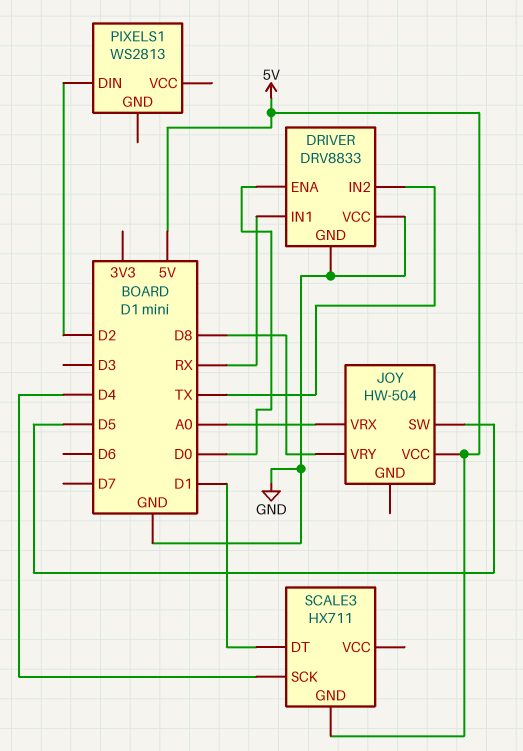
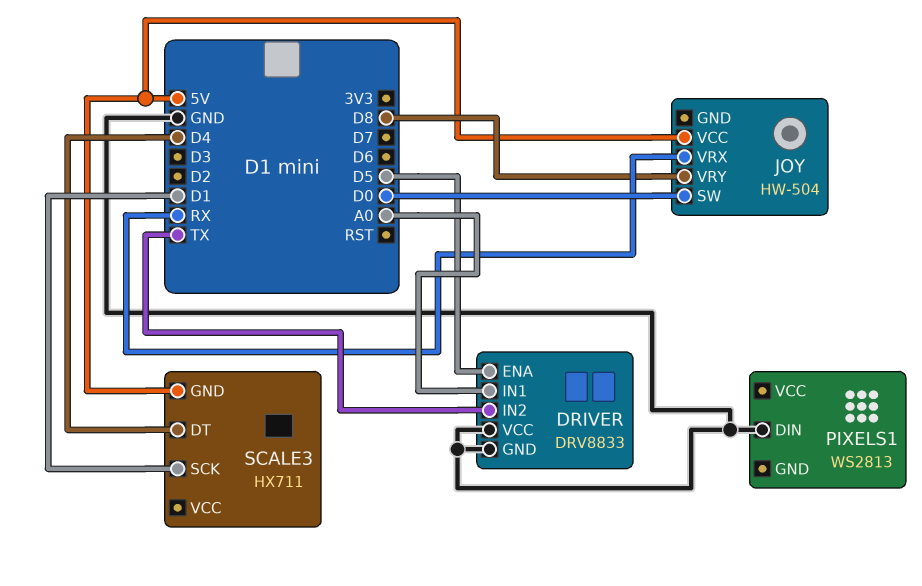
DRIVER pin ENA: D0 -> D5
DRIVER pin IN1: RX -> A0
JOY pin SW: D5 -> D0
JOY pin VRX: A0 -> RX
PIXELS1 pin DIN: D2 -> GND
SCALE3 pin DT: D1 -> D4
SCALE3 pin SCK: D4 -> D1

